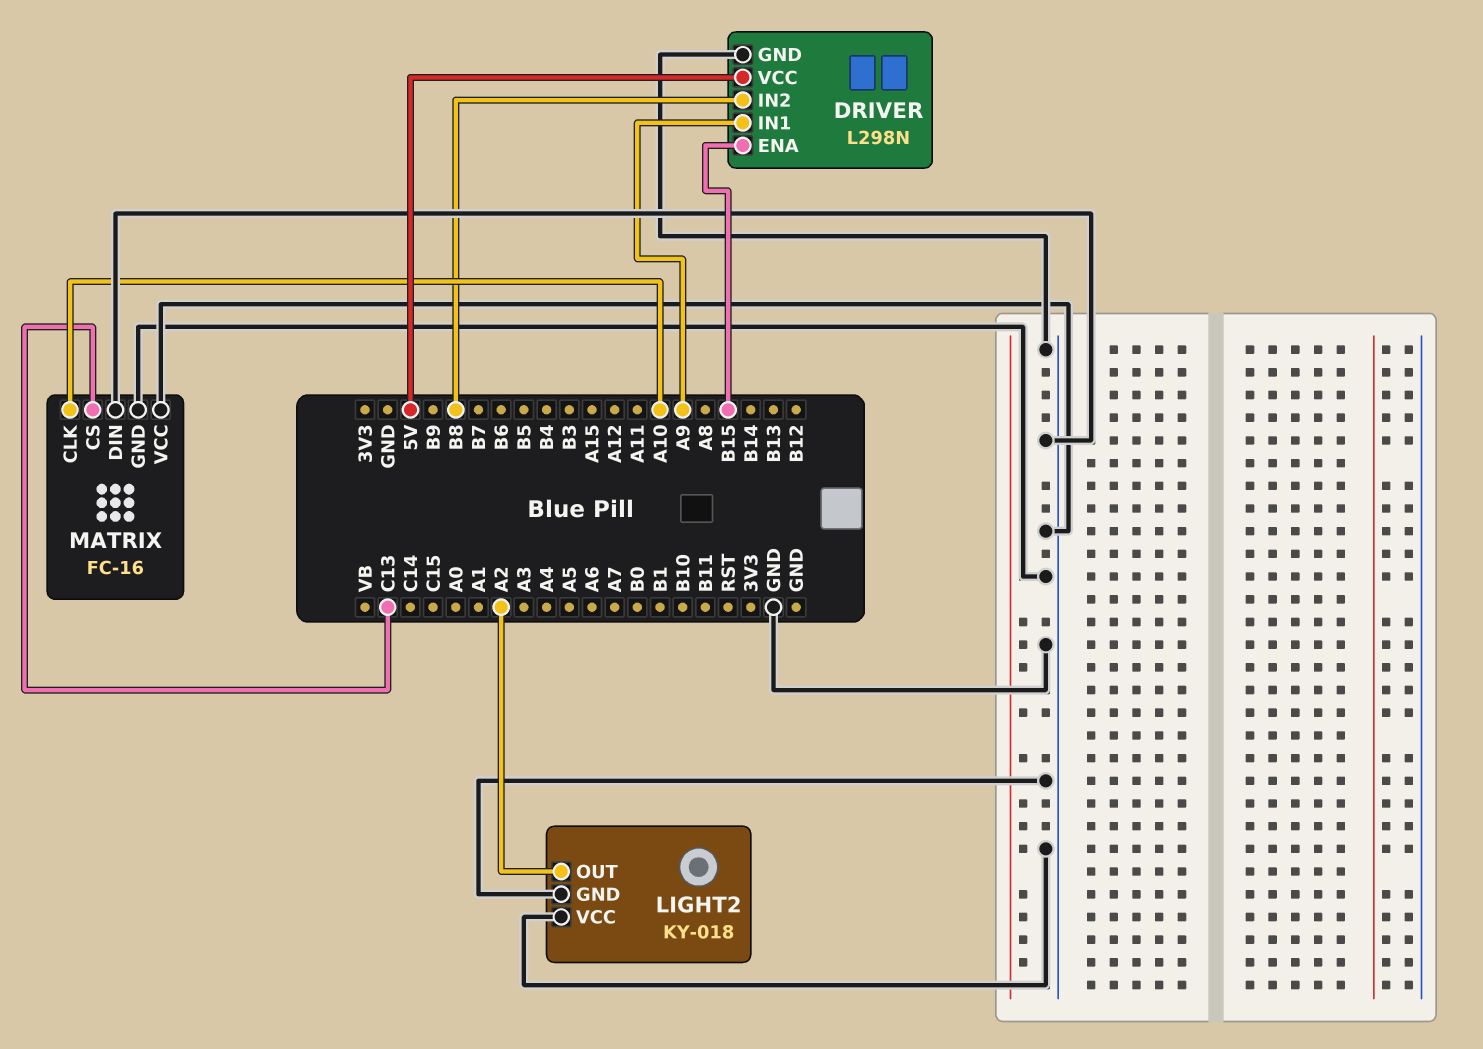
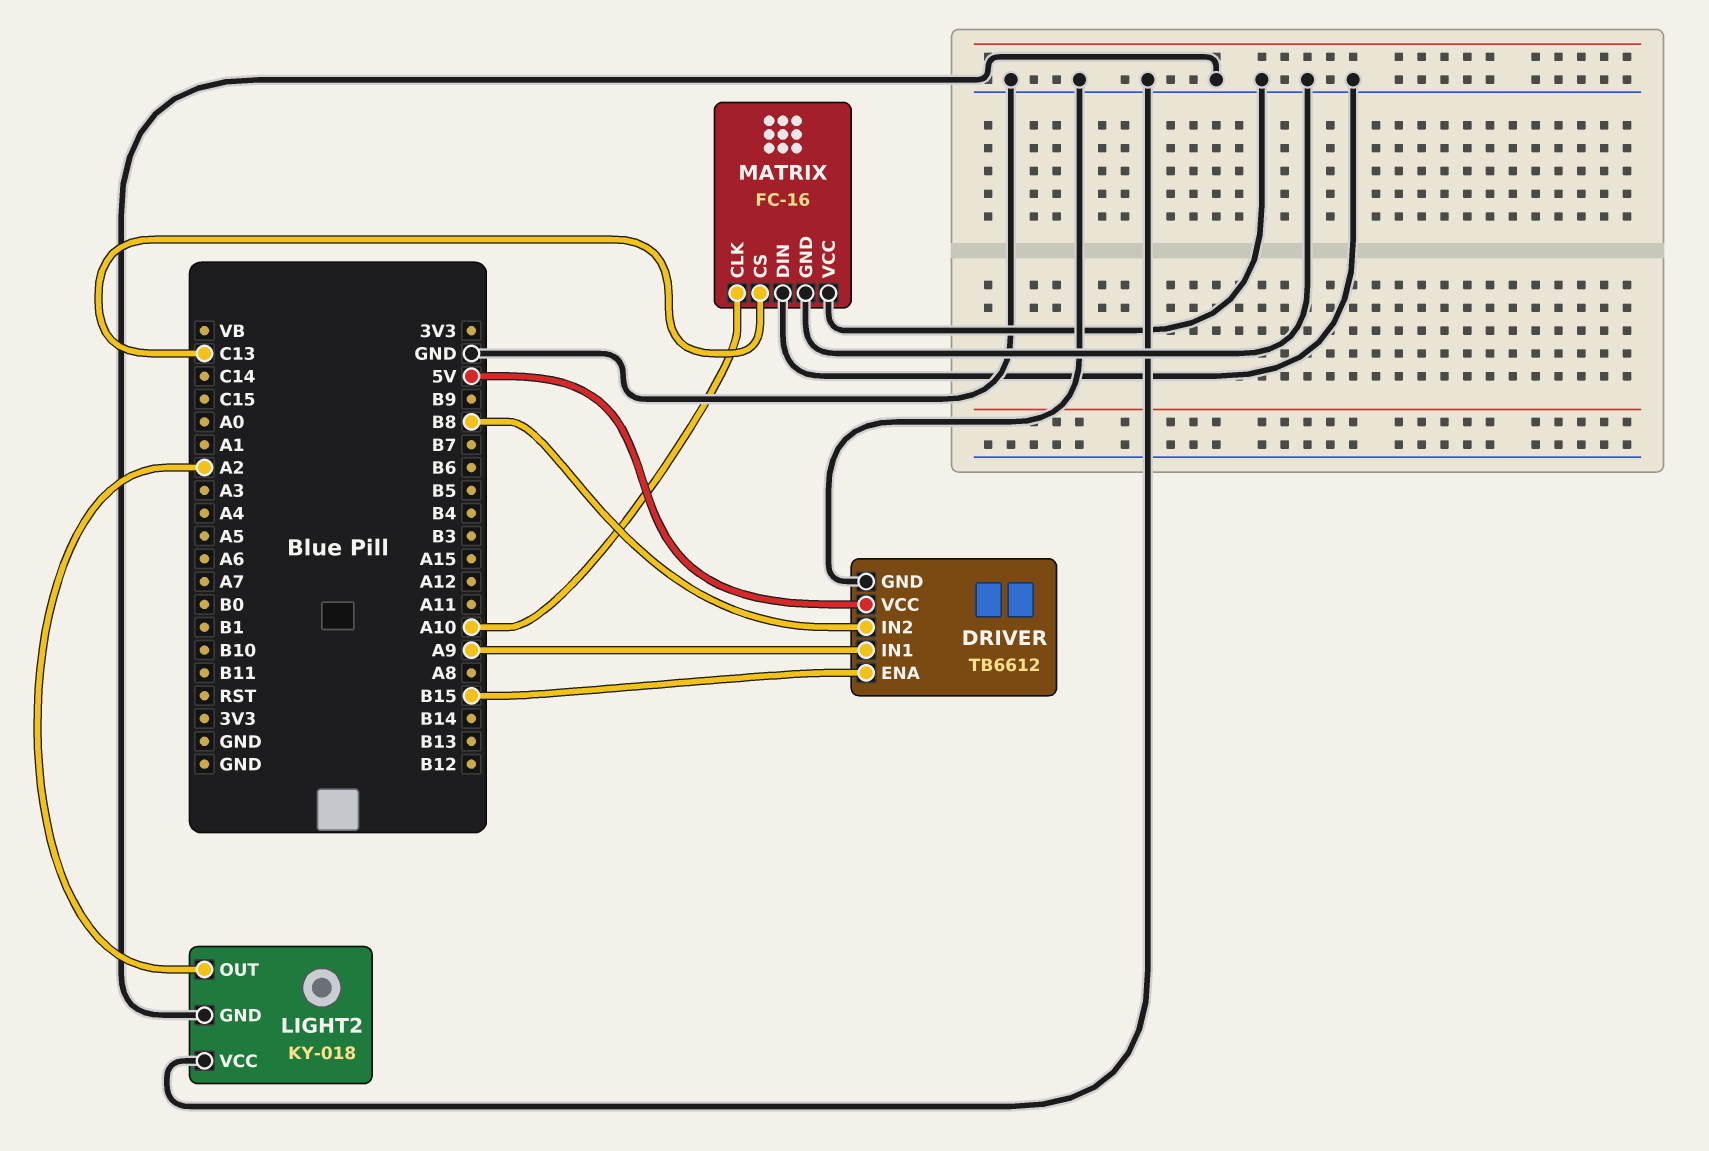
DRIVER: L298N -> TB6612

